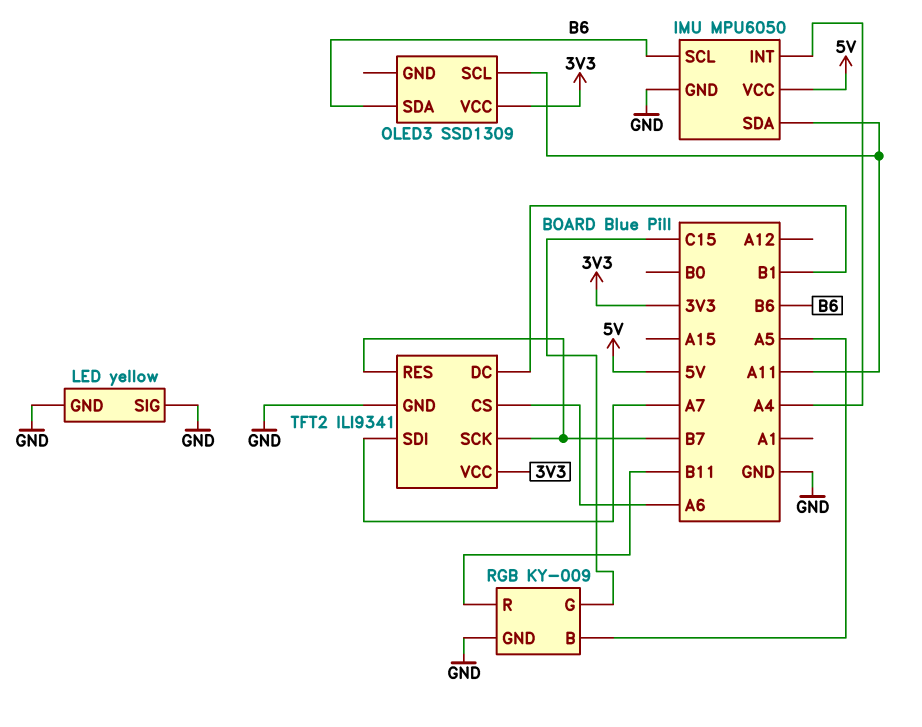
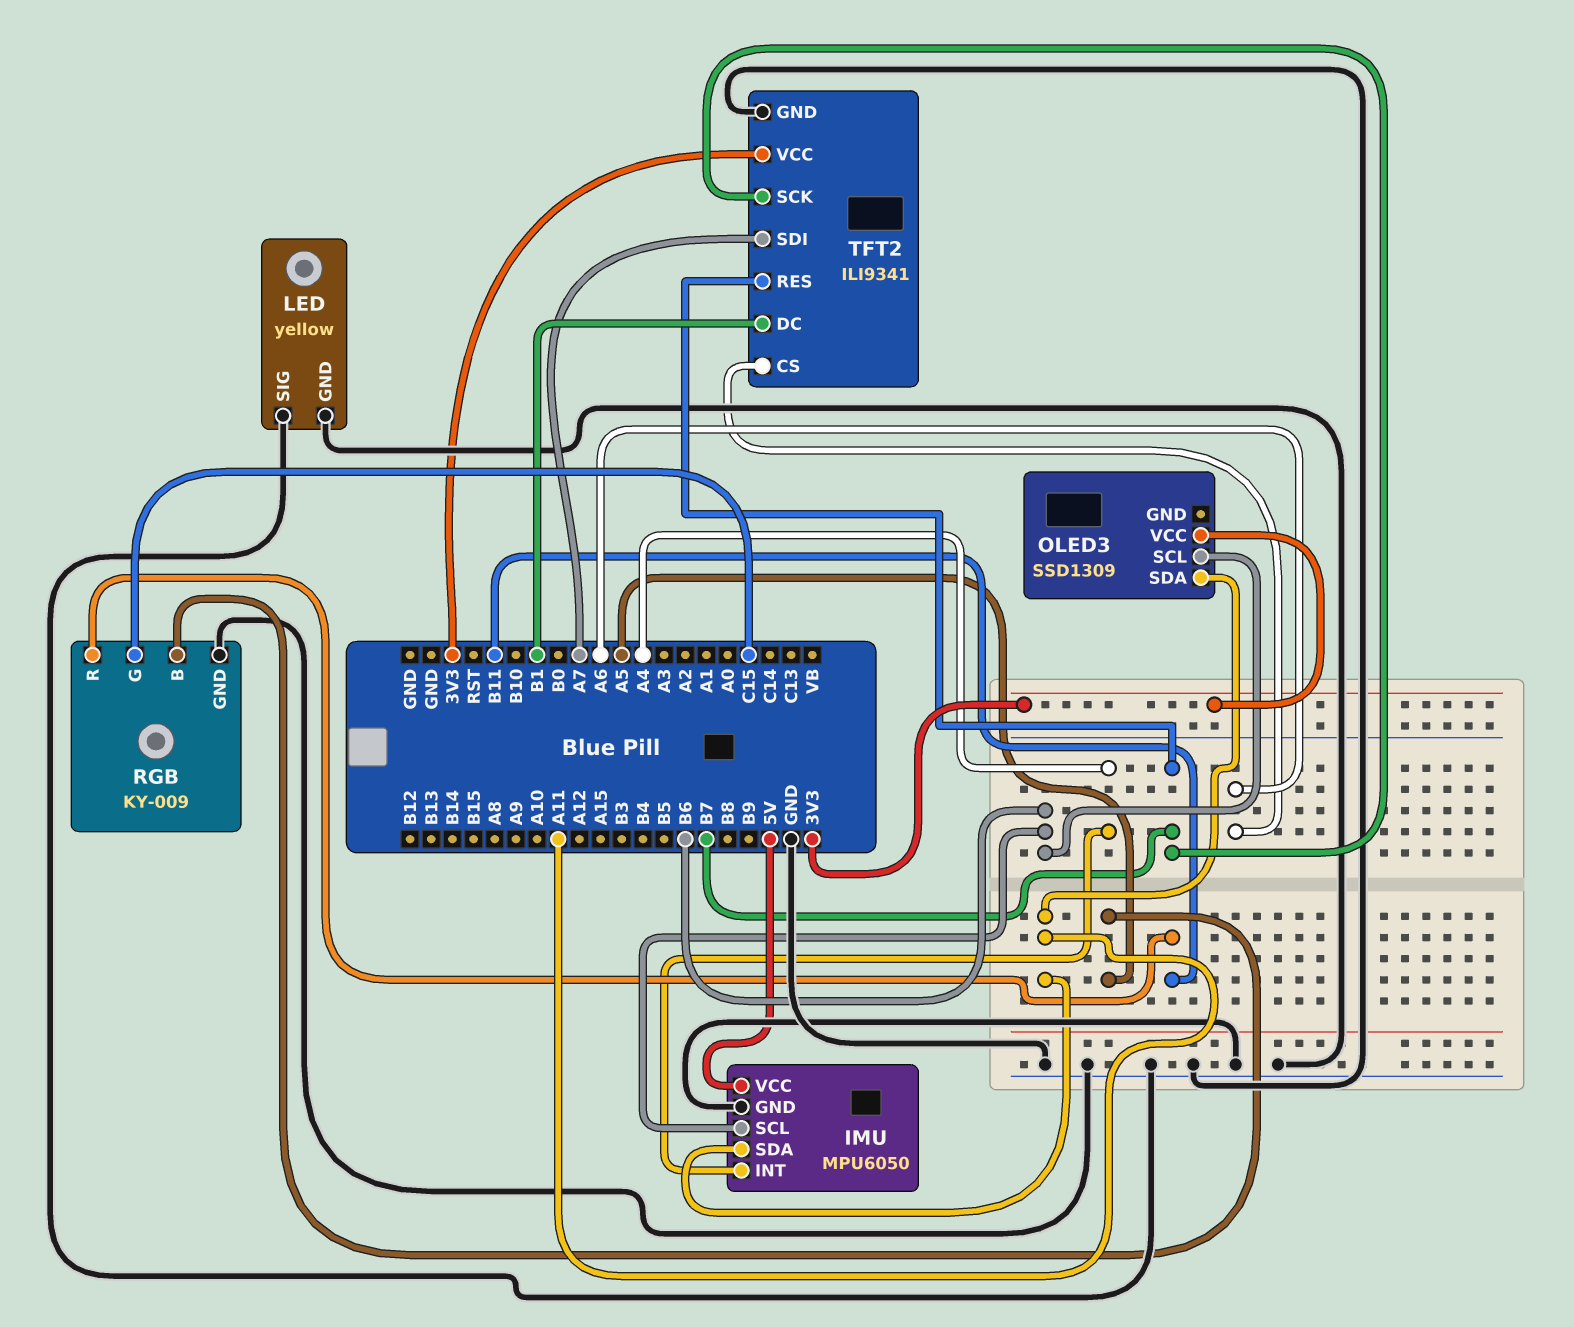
OLED3 pin SCL: A11 -> B6
OLED3 pin SDA: B6 -> A11

